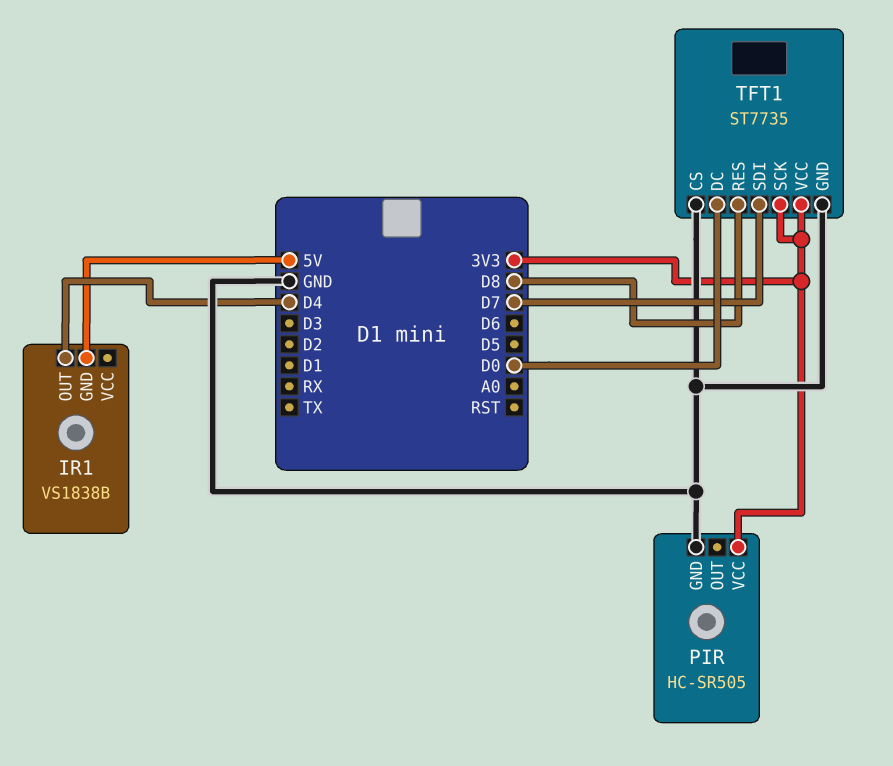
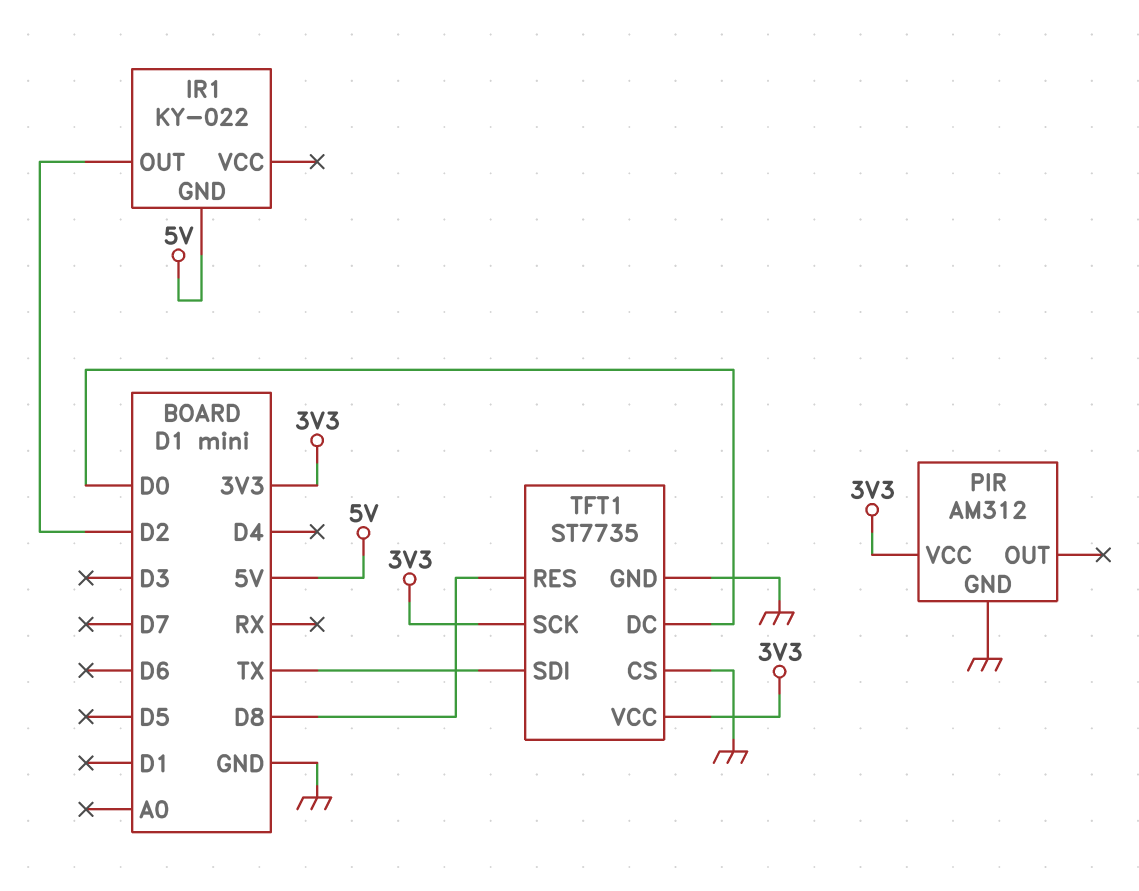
IR1: VS1838B -> KY-022
IR1 pin OUT: D4 -> D2
PIR: HC-SR505 -> AM312
TFT1 pin SDI: D7 -> TX

